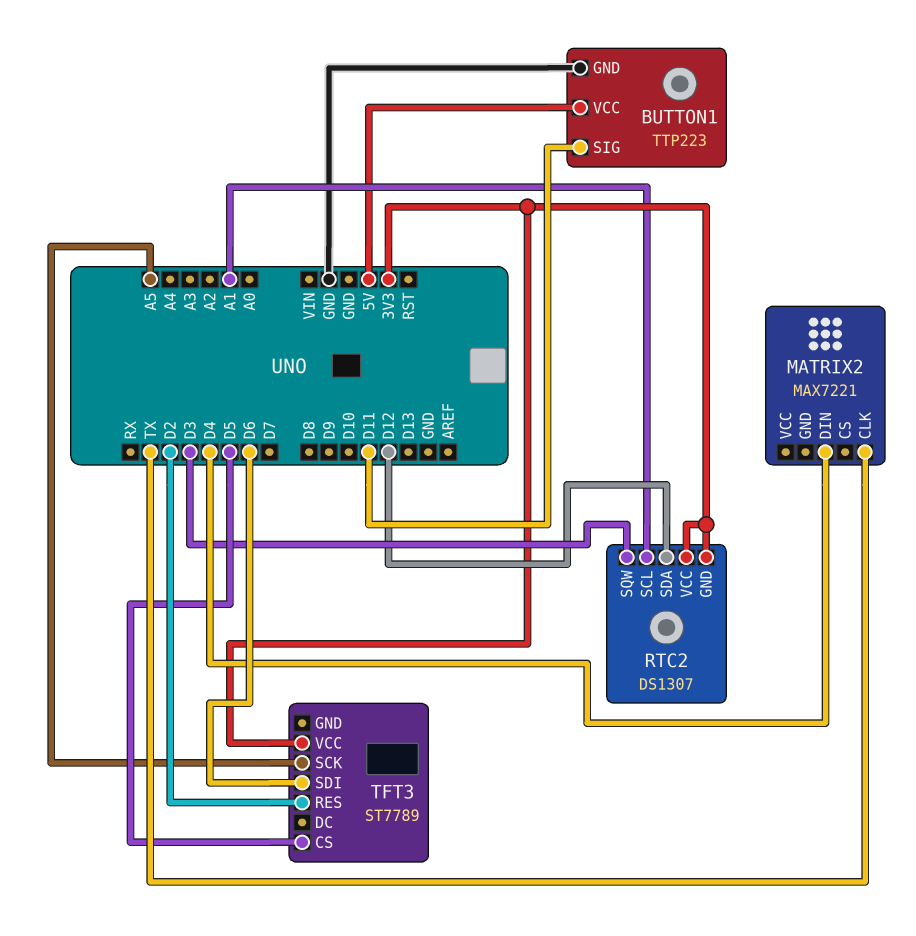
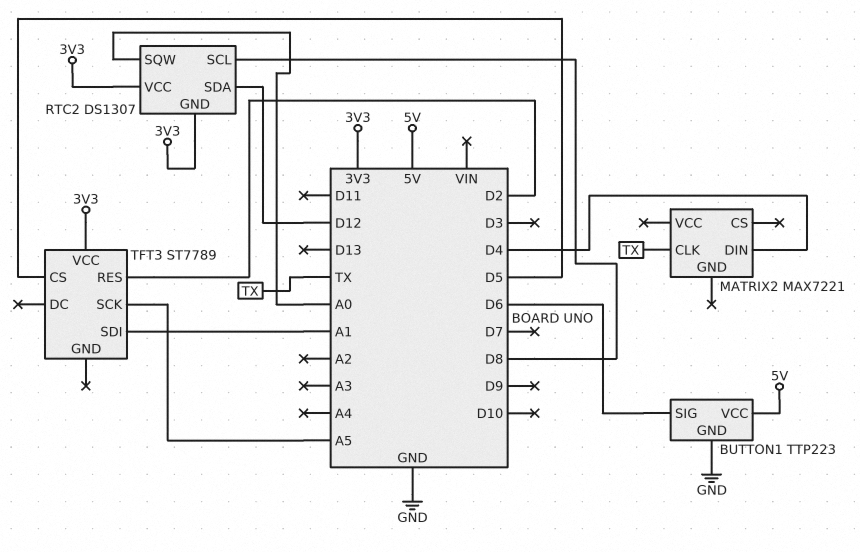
BUTTON1 pin SIG: D11 -> D6
RTC2 pin SCL: A1 -> D8
RTC2 pin SQW: D3 -> A0
TFT3 pin SDI: D6 -> A1

